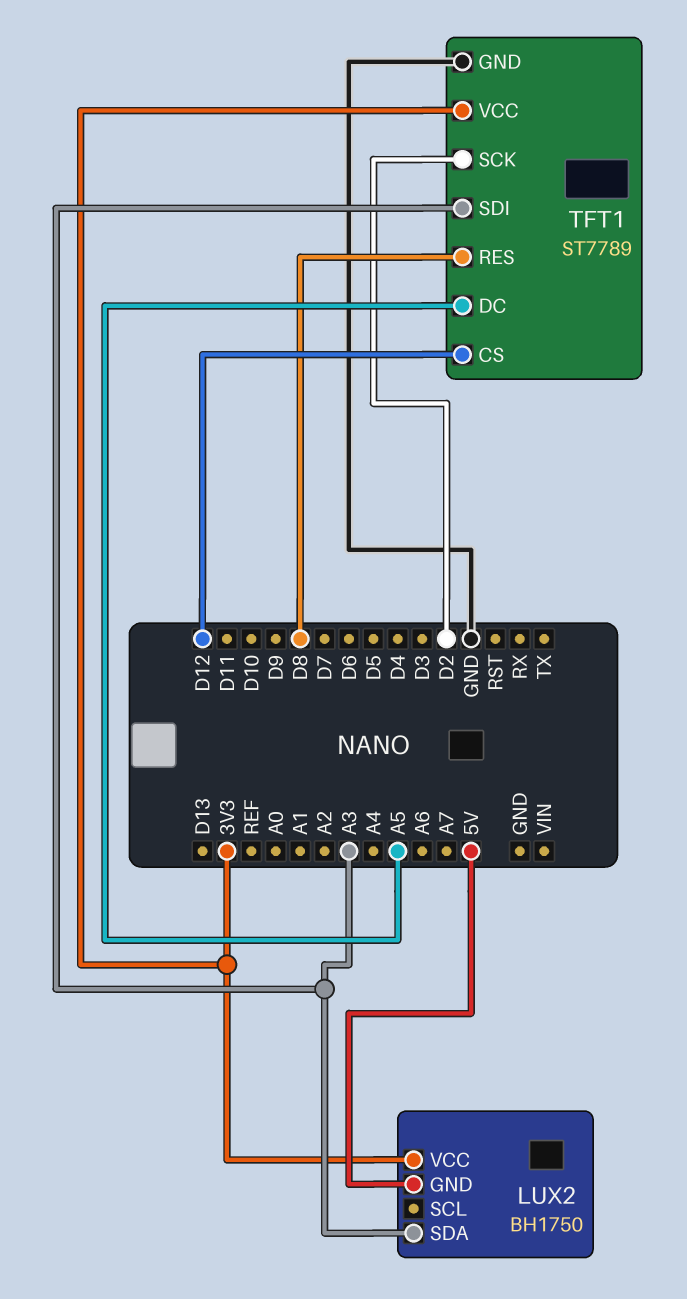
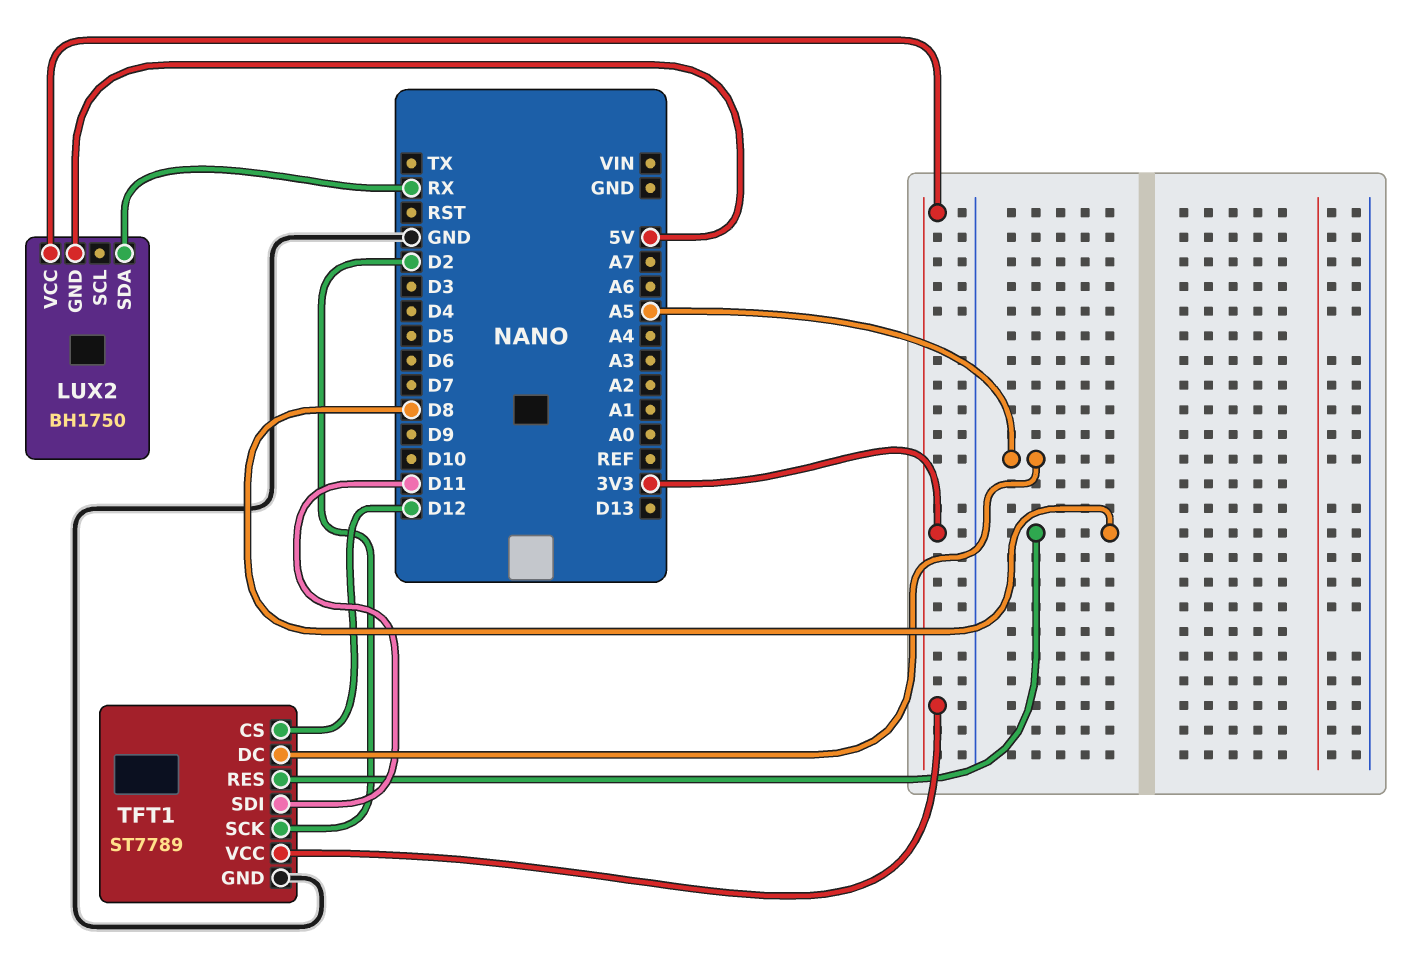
LUX2 pin SDA: A3 -> RX
TFT1 pin SDI: A3 -> D11

